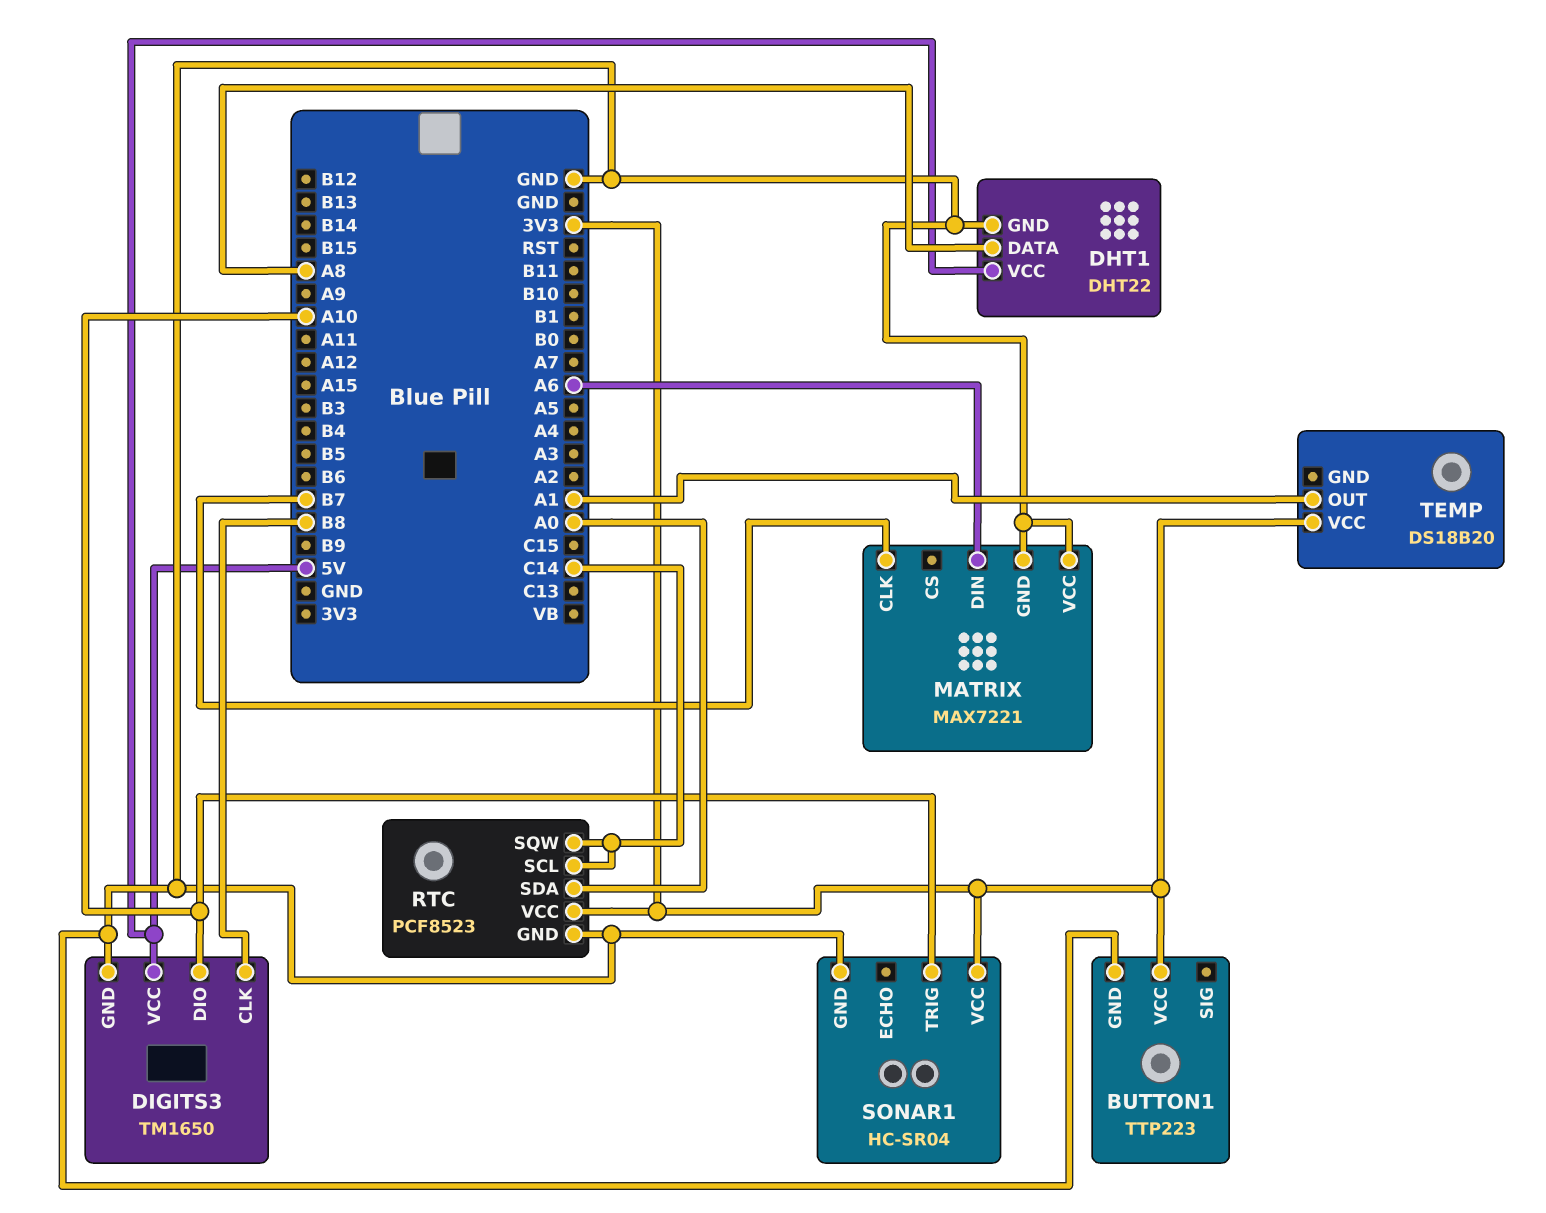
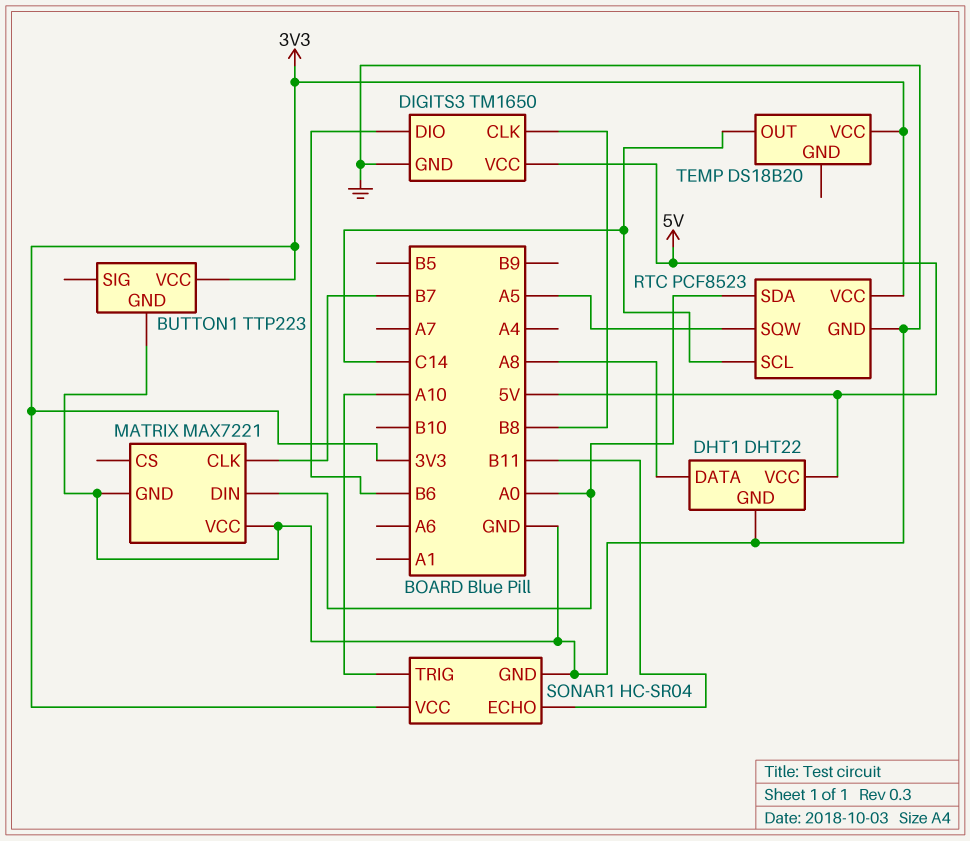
DIGITS3 pin DIO: A10 -> B6
MATRIX pin DIN: A6 -> A0
RTC pin SQW: C14 -> A5
SONAR1 pin ECHO: none -> B11
TEMP pin OUT: A1 -> C14

